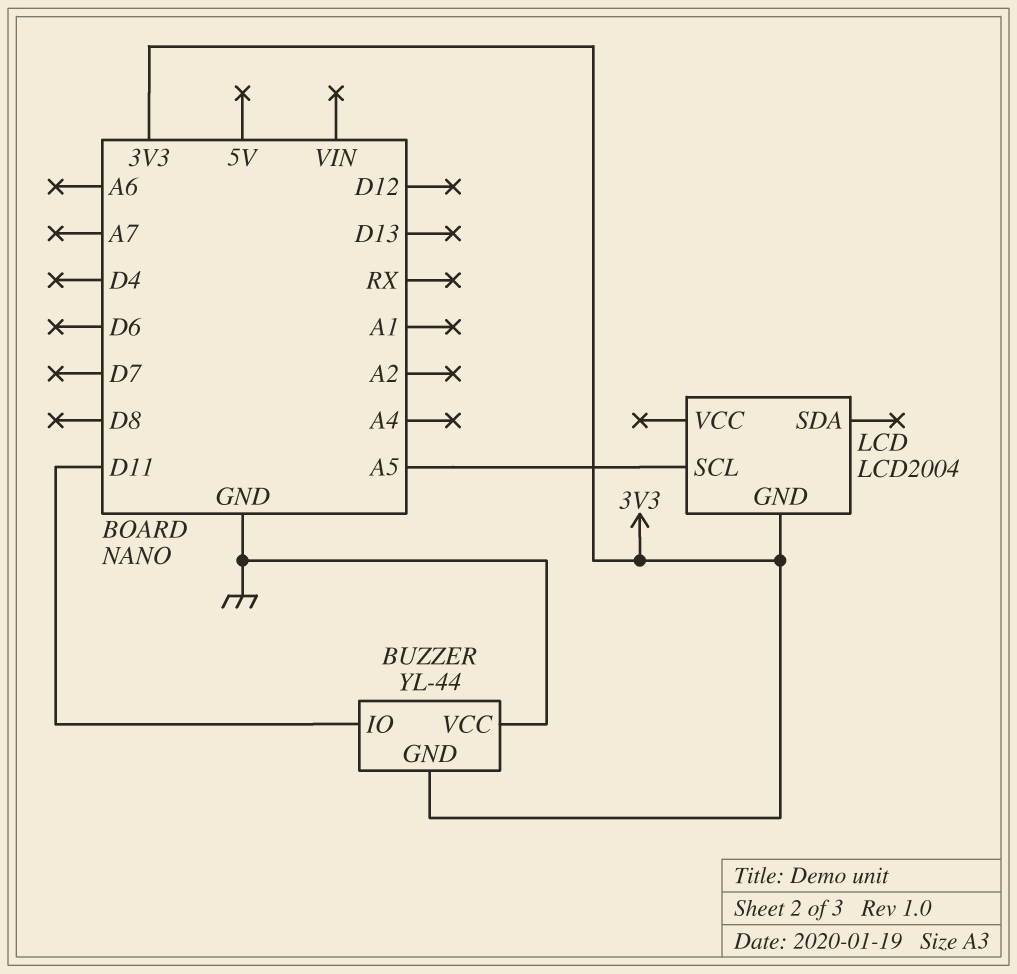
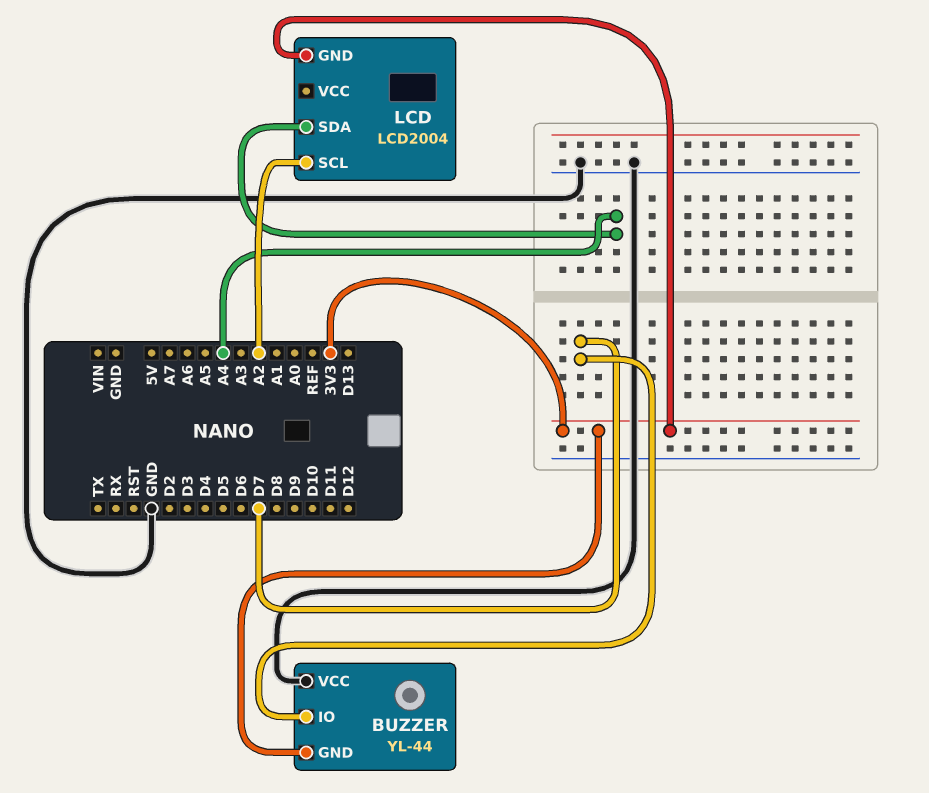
BUZZER pin IO: D11 -> D7
LCD pin SCL: A5 -> A2
LCD pin SDA: none -> A4

